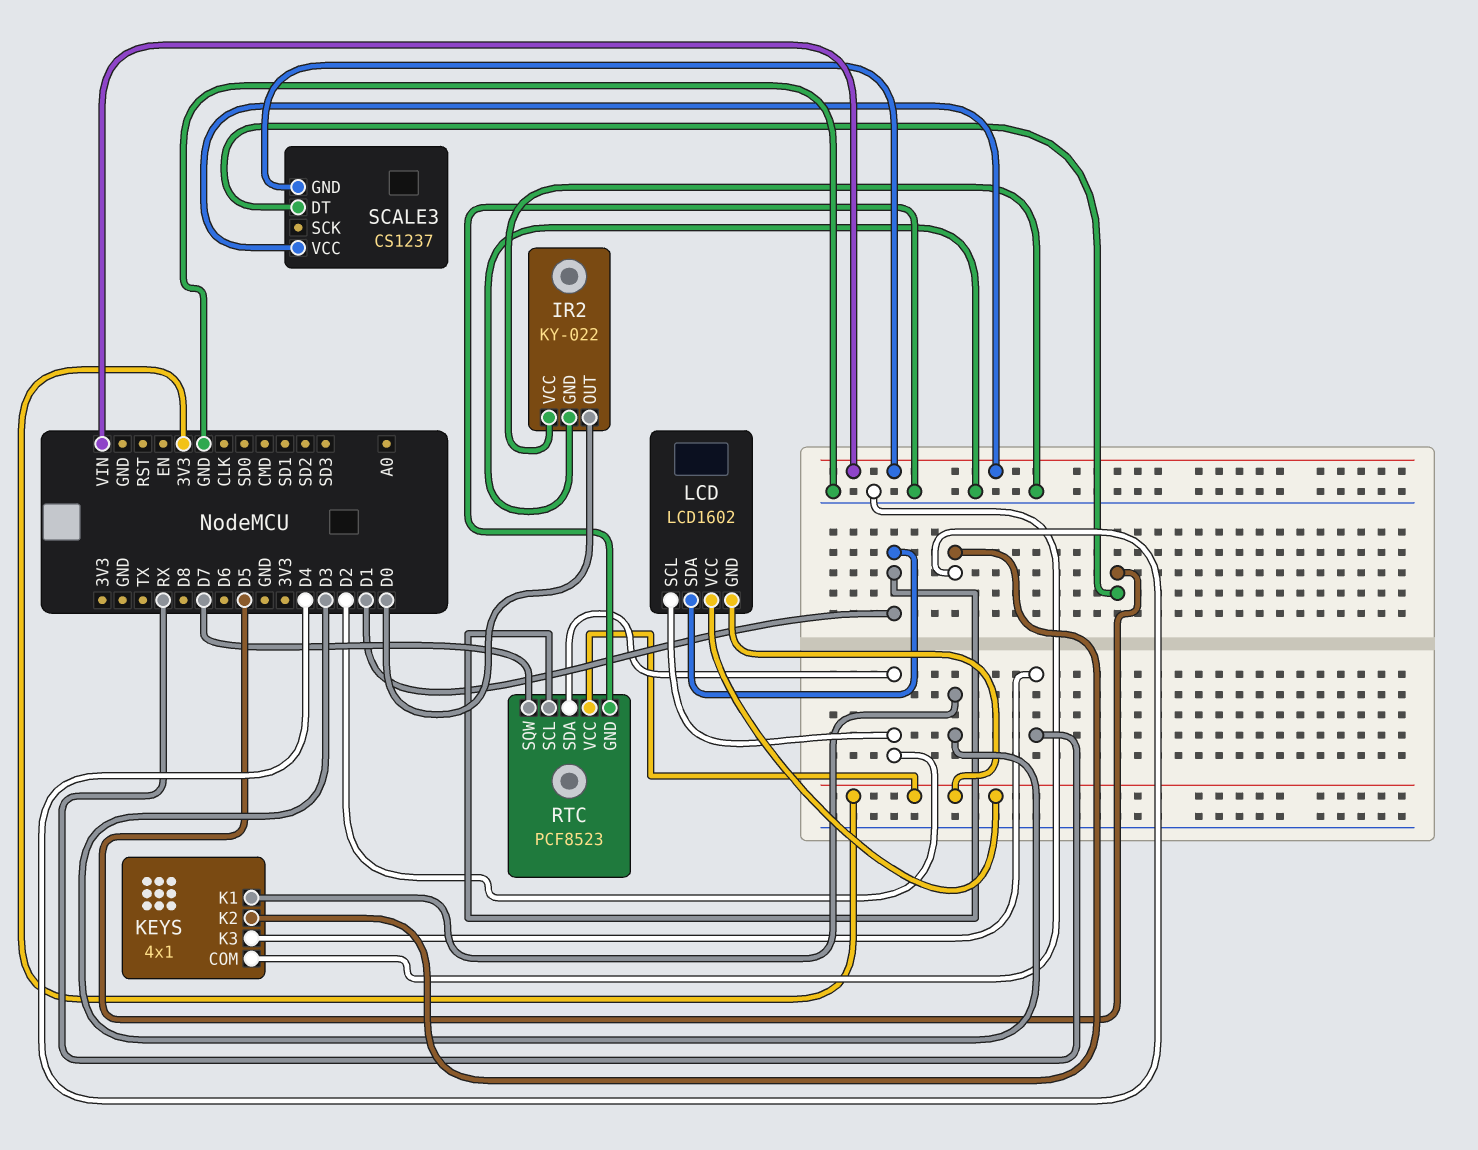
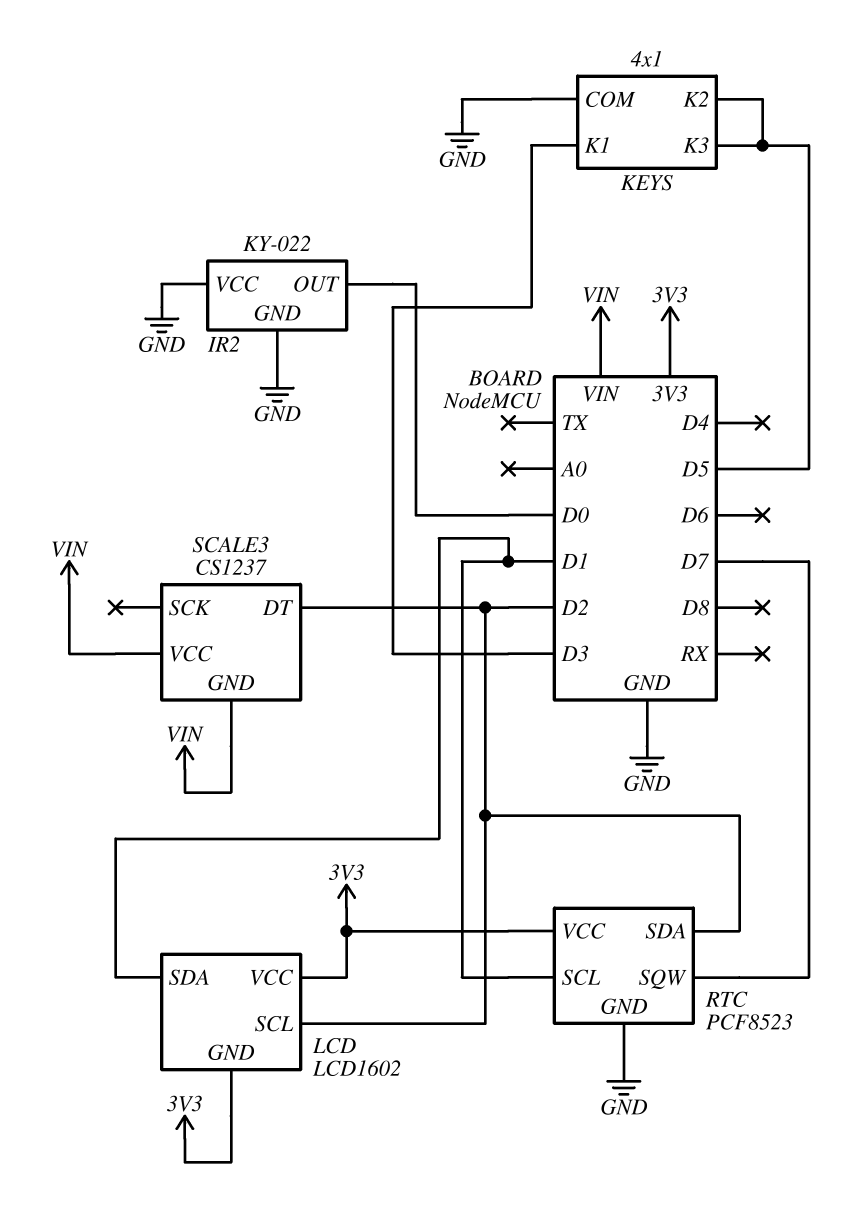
KEYS pin K2: D4 -> D5
KEYS pin K3: RX -> D5
SCALE3 pin DT: D5 -> D2

